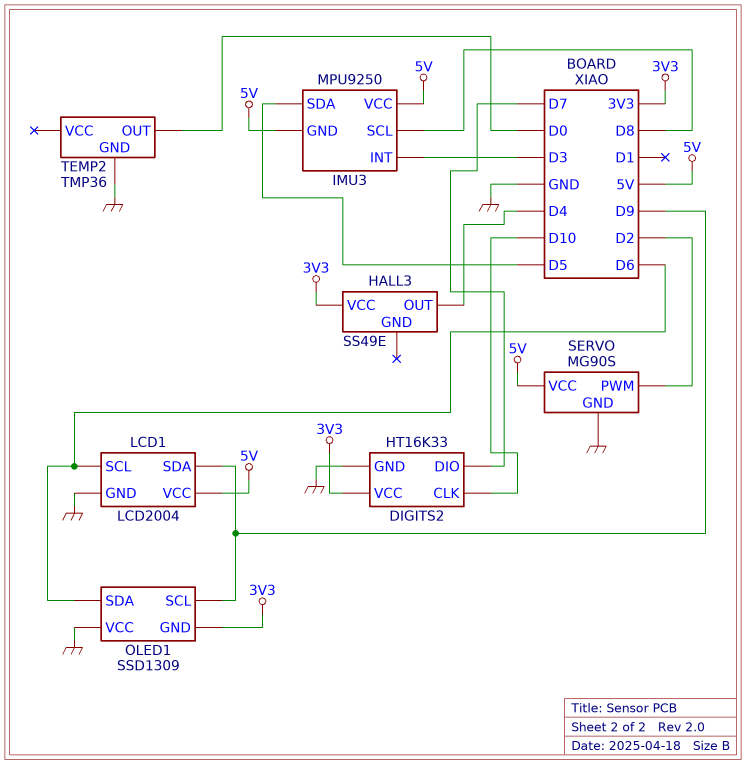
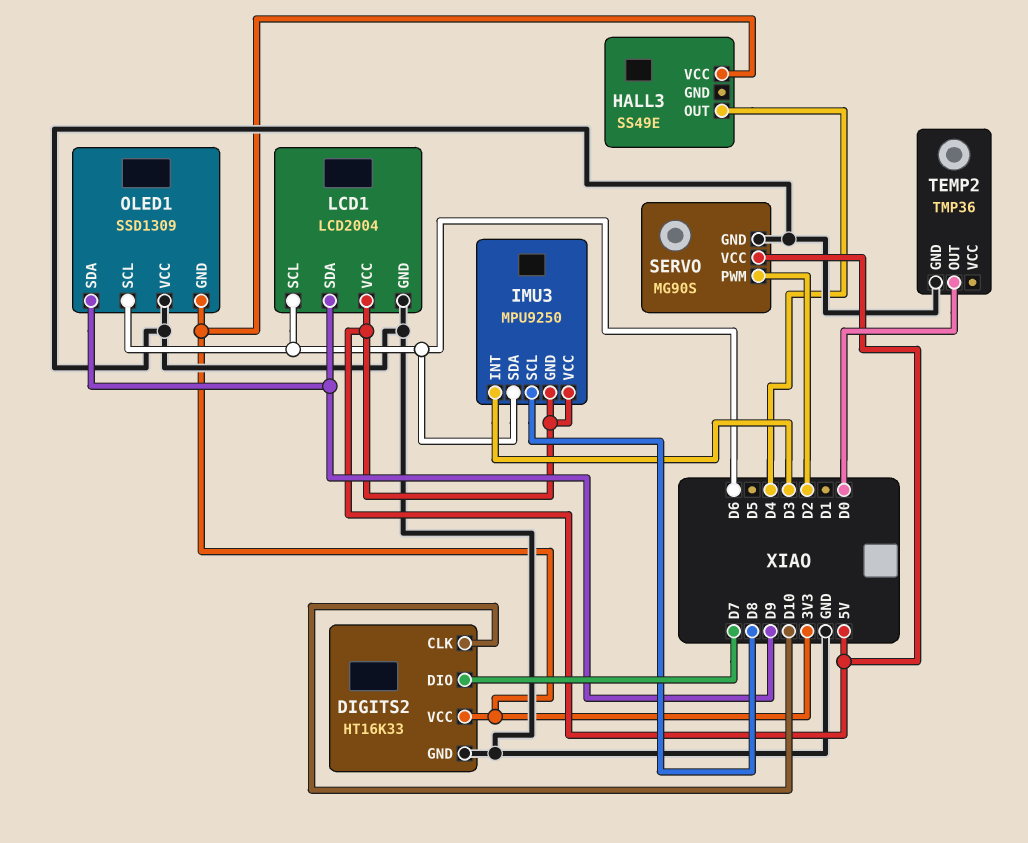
IMU3 pin SDA: D5 -> D6
OLED1 pin SCL: D9 -> D6
OLED1 pin SDA: D6 -> D9

